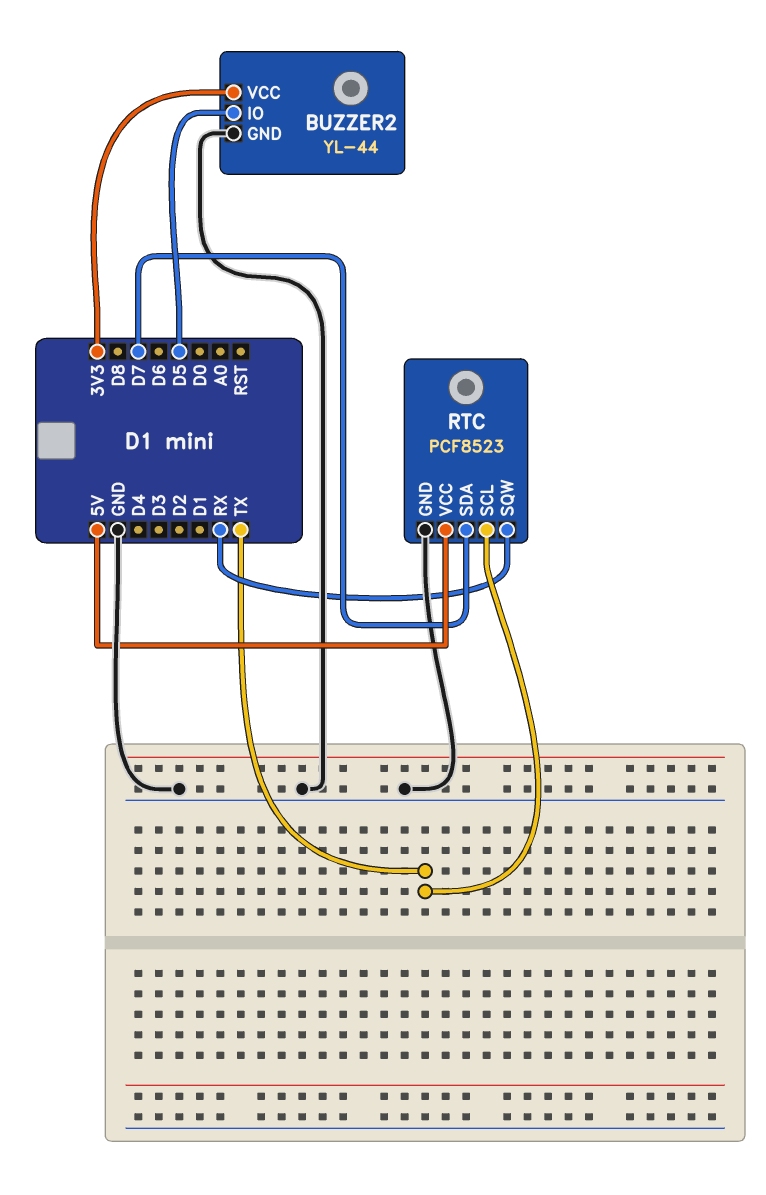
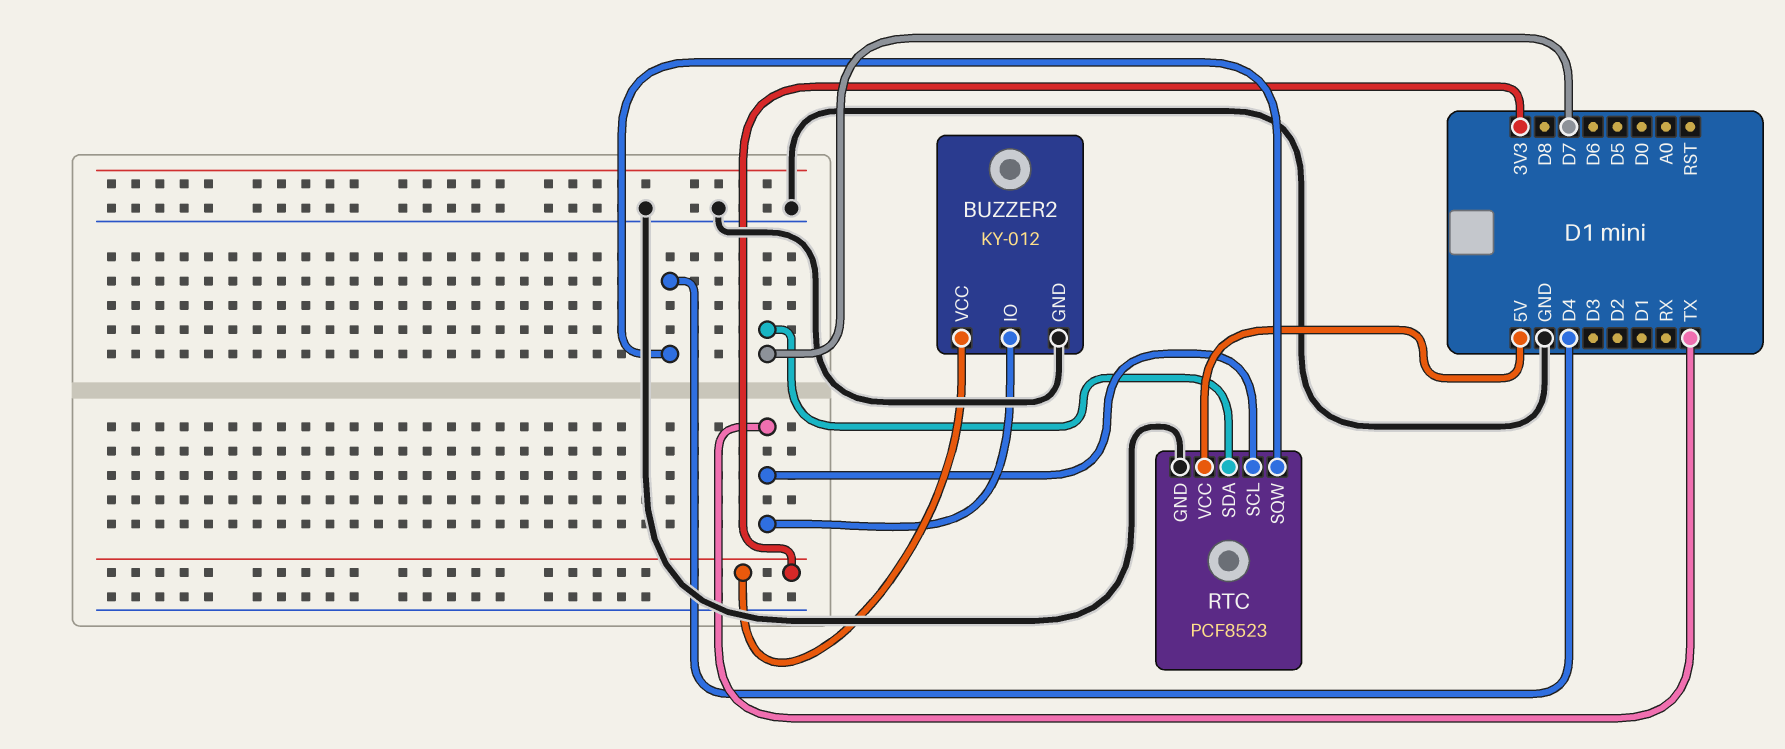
BUZZER2: YL-44 -> KY-012
BUZZER2 pin IO: D5 -> TX
RTC pin SQW: RX -> D4

